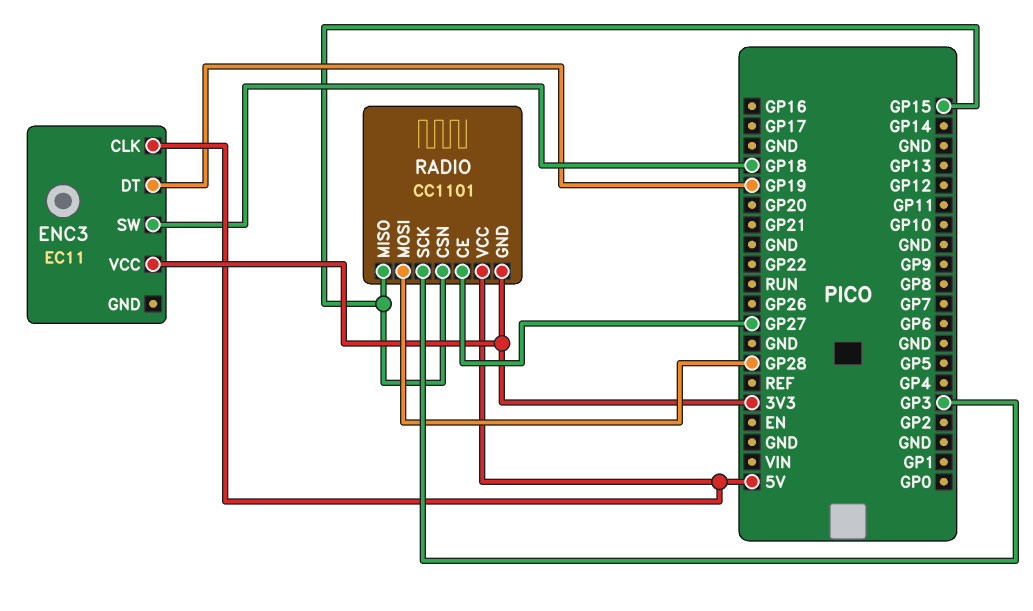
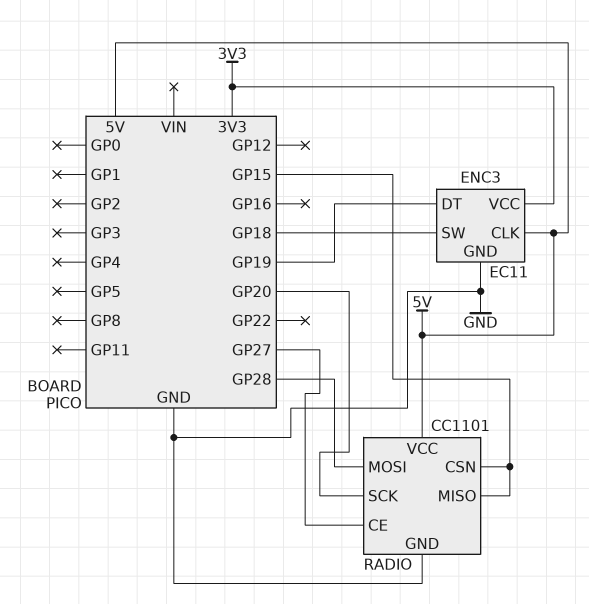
ENC3 pin GND: none -> GND
RADIO pin GND: 3V3 -> GND
RADIO pin SCK: GP3 -> GP20

